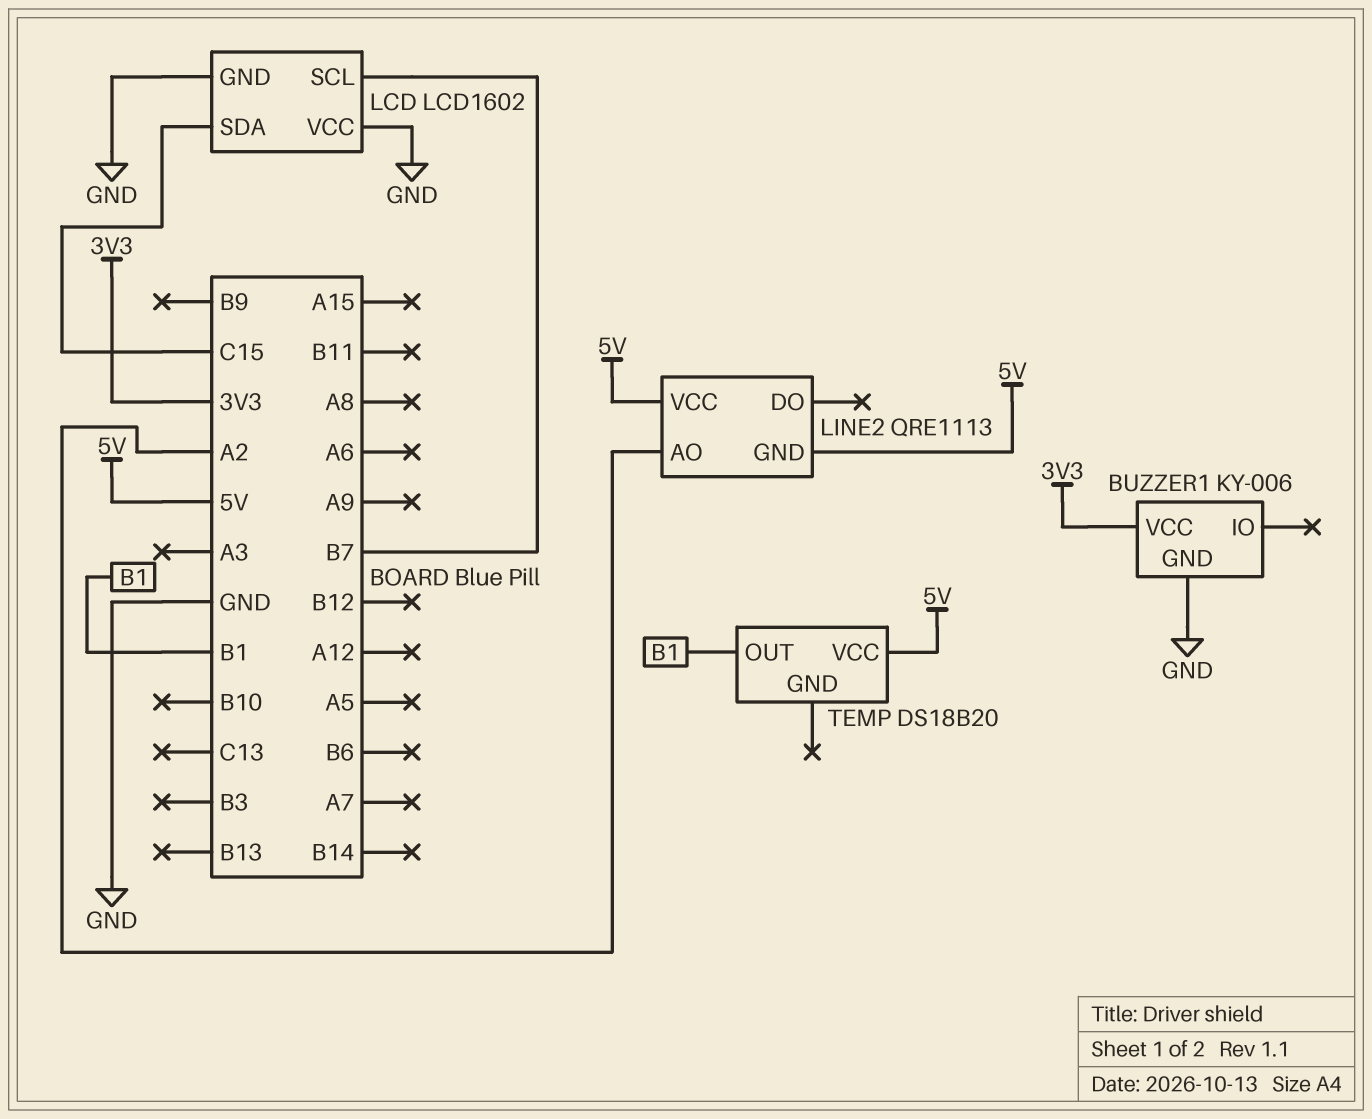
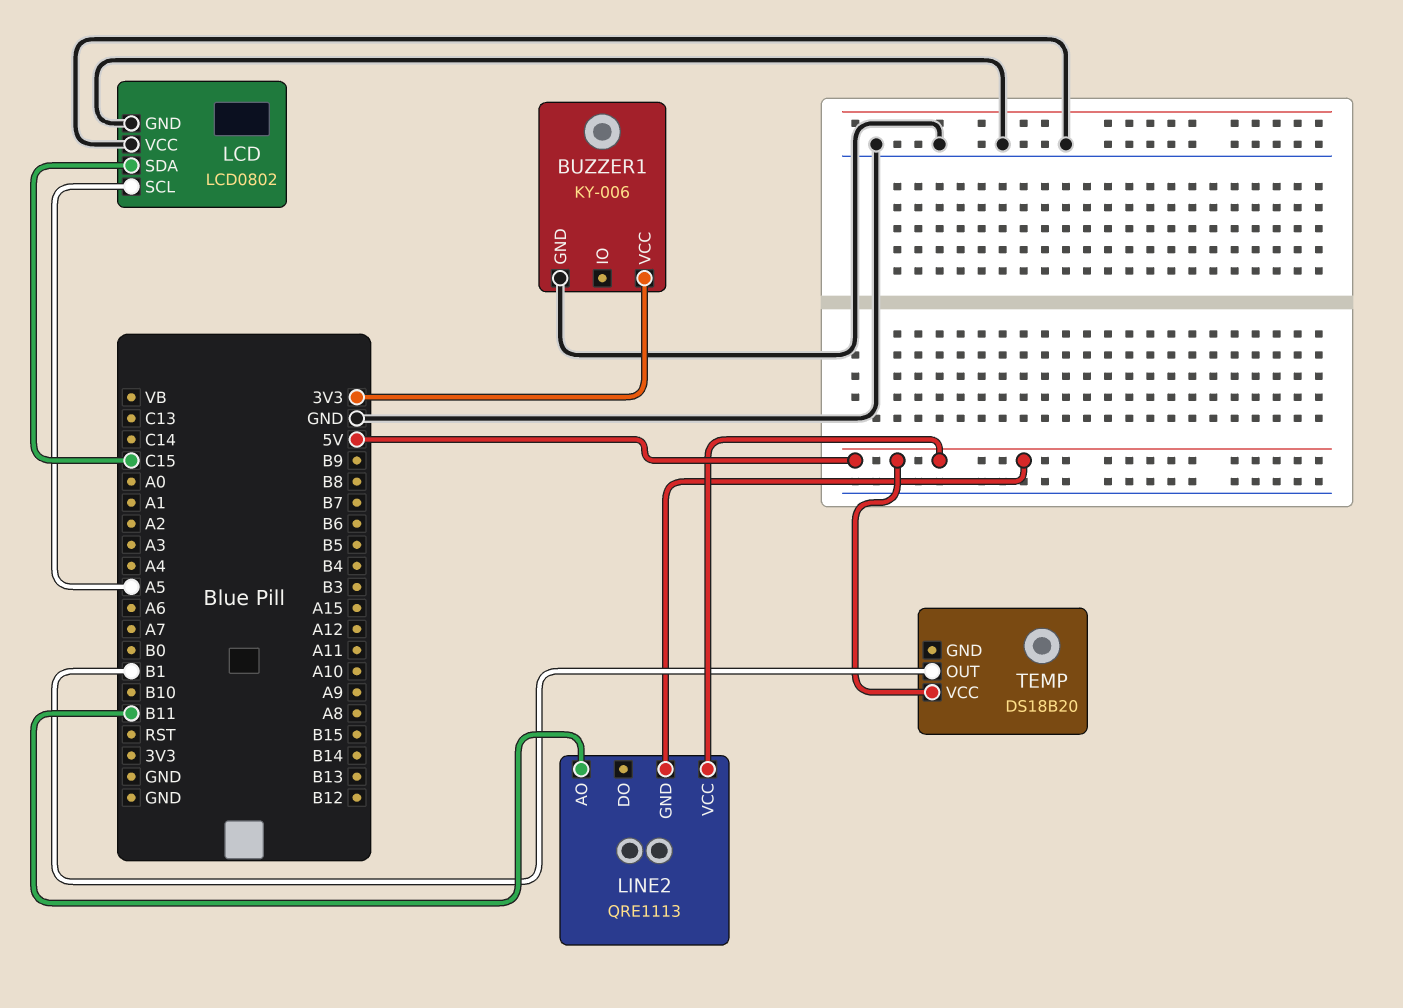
LCD: LCD1602 -> LCD0802
LCD pin SCL: B7 -> A5
LINE2 pin AO: A2 -> B11

